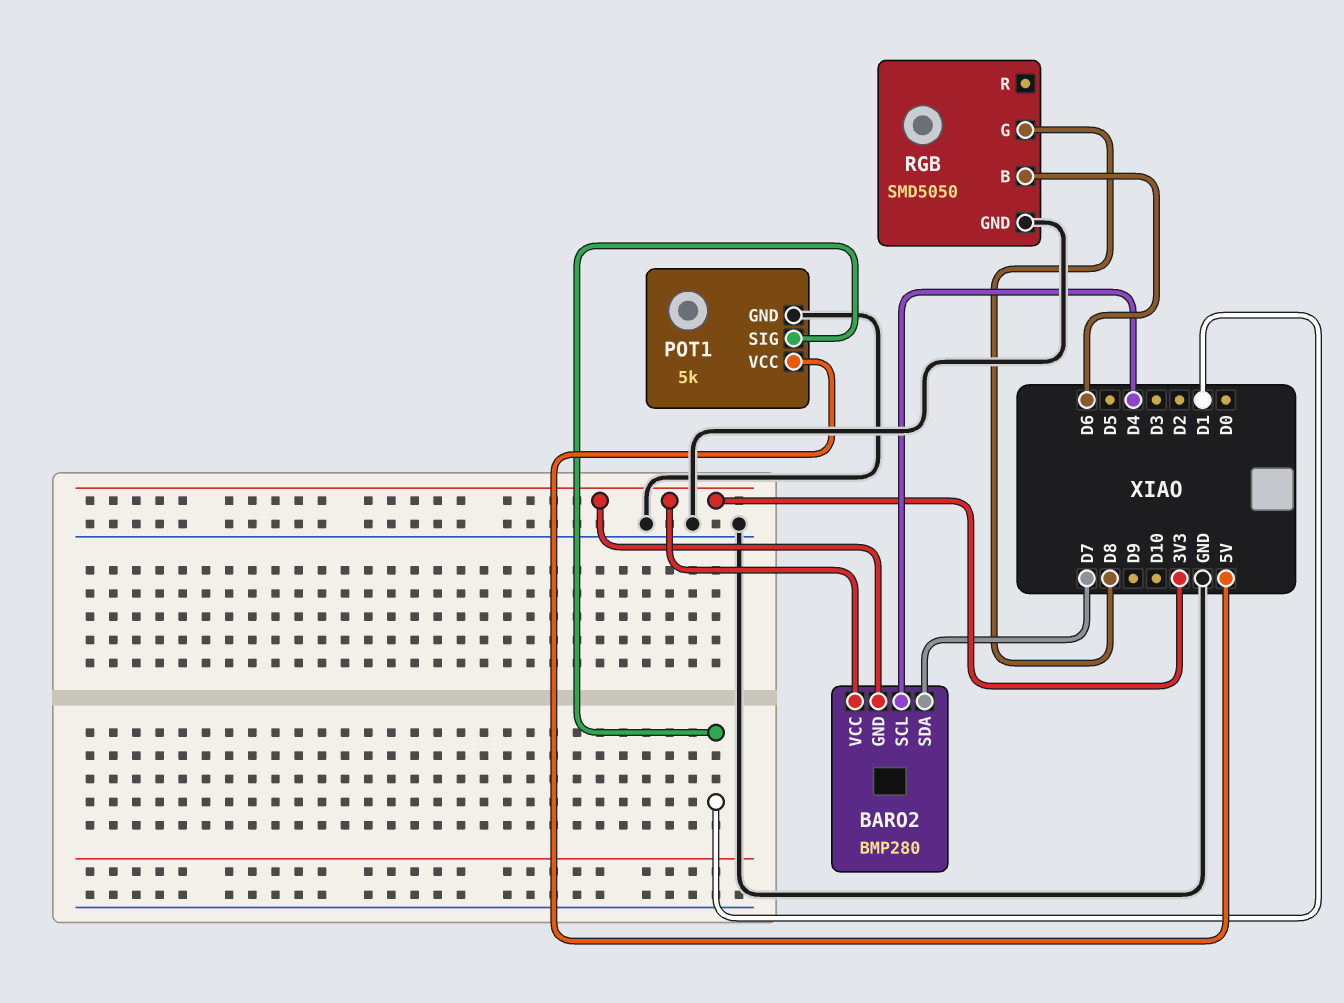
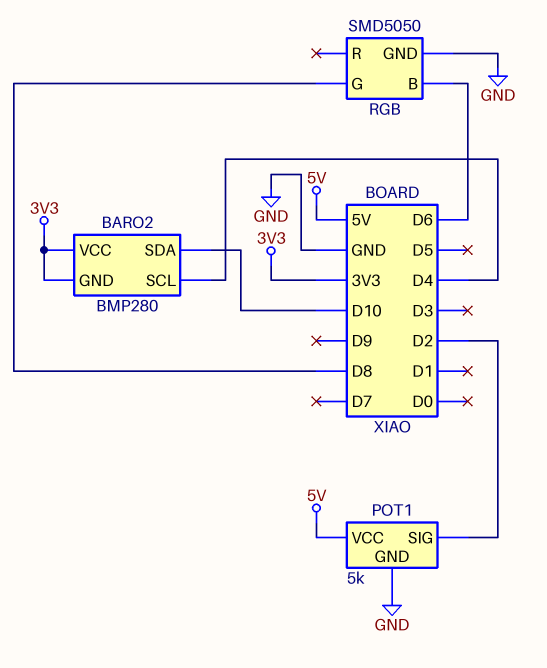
BARO2 pin SDA: D7 -> D10
POT1 pin SIG: D1 -> D2

